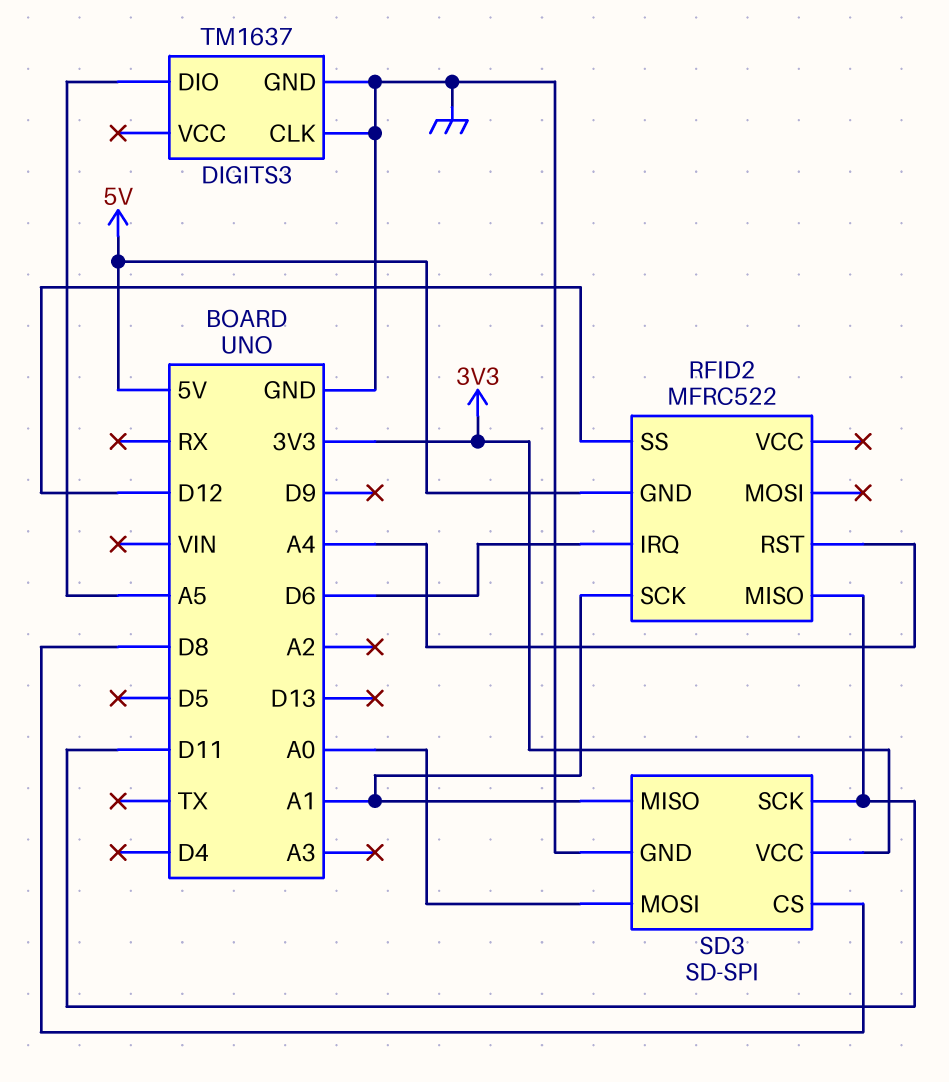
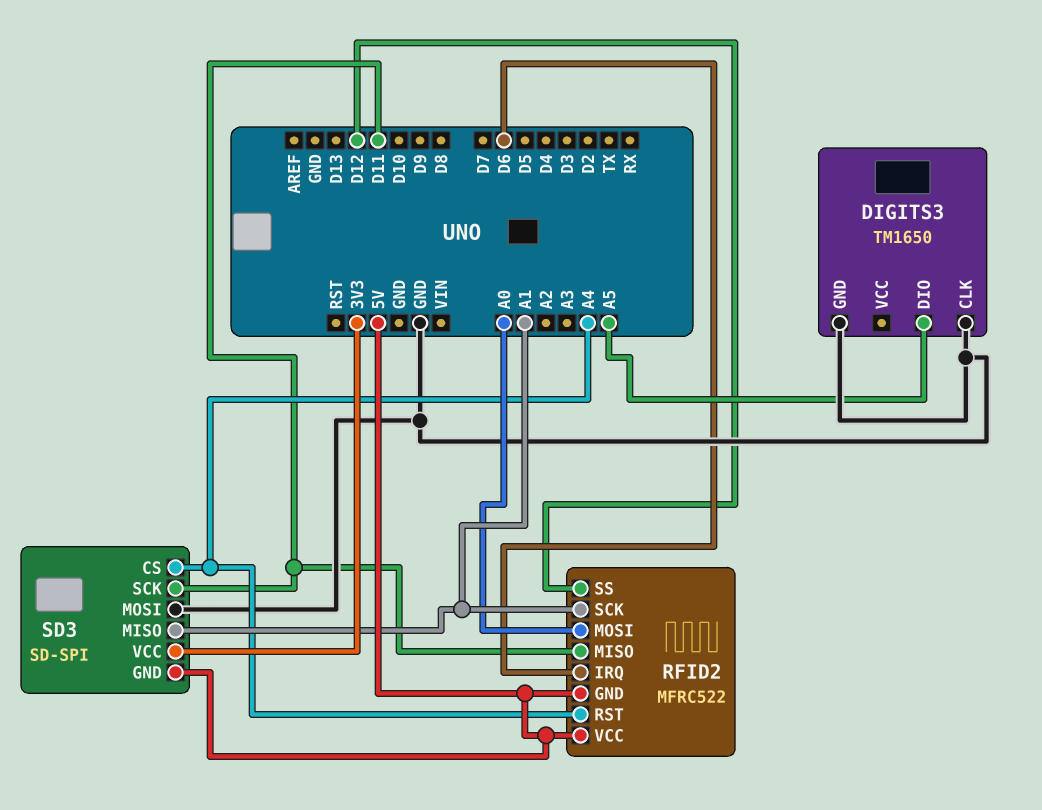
DIGITS3: TM1637 -> TM1650
RFID2 pin MOSI: none -> A0
RFID2 pin VCC: none -> 5V
SD3 pin CS: D8 -> A4
SD3 pin GND: GND -> 5V
SD3 pin MOSI: A0 -> GND

